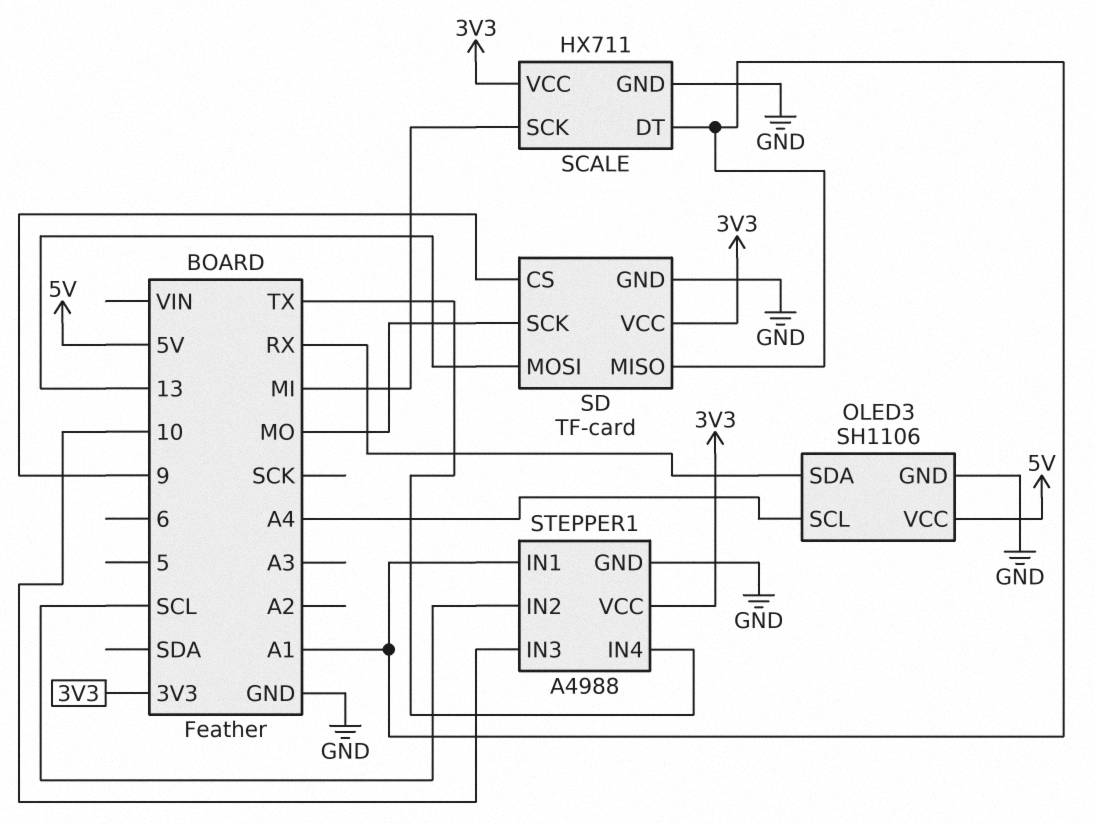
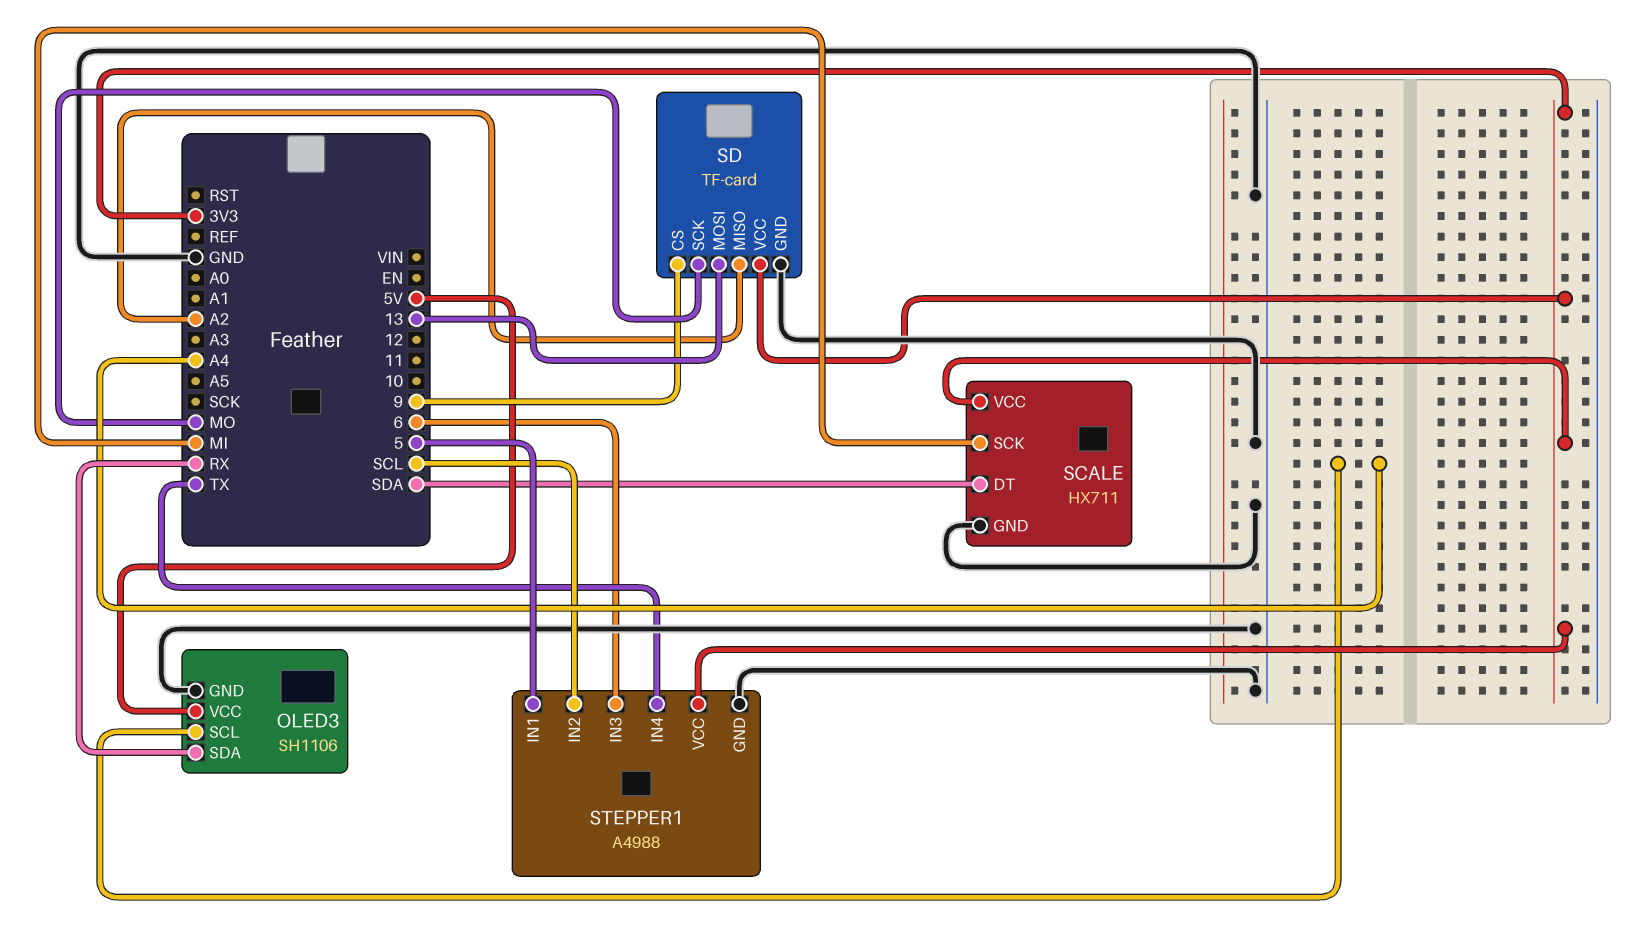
SCALE pin DT: A1 -> SDA
SD pin MISO: A1 -> A2
STEPPER1 pin IN1: A1 -> 5
STEPPER1 pin IN3: 10 -> 6

